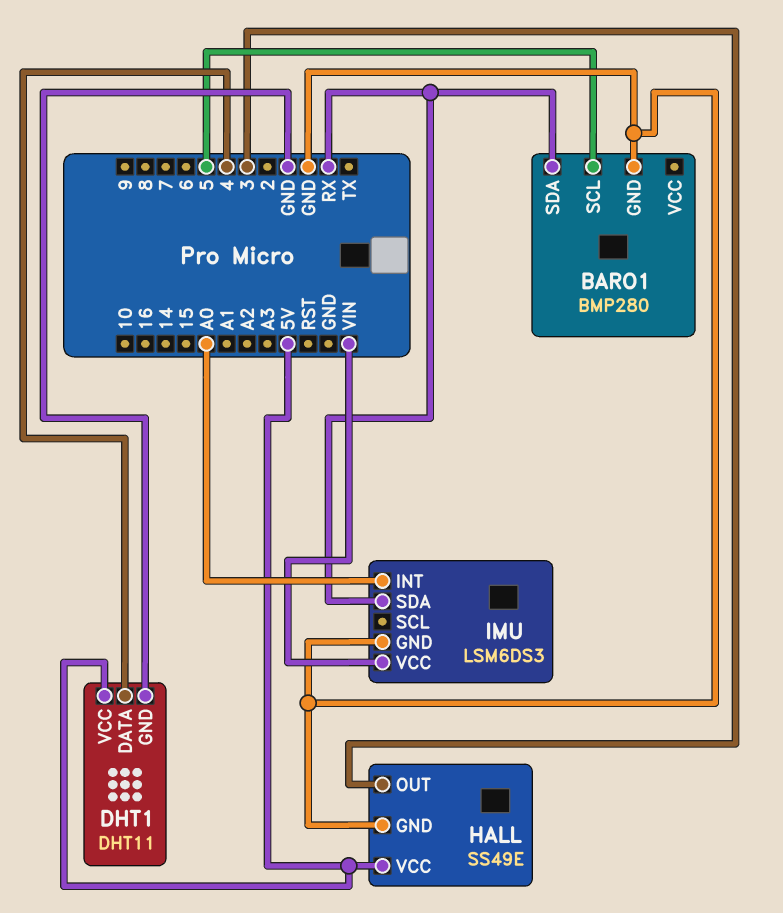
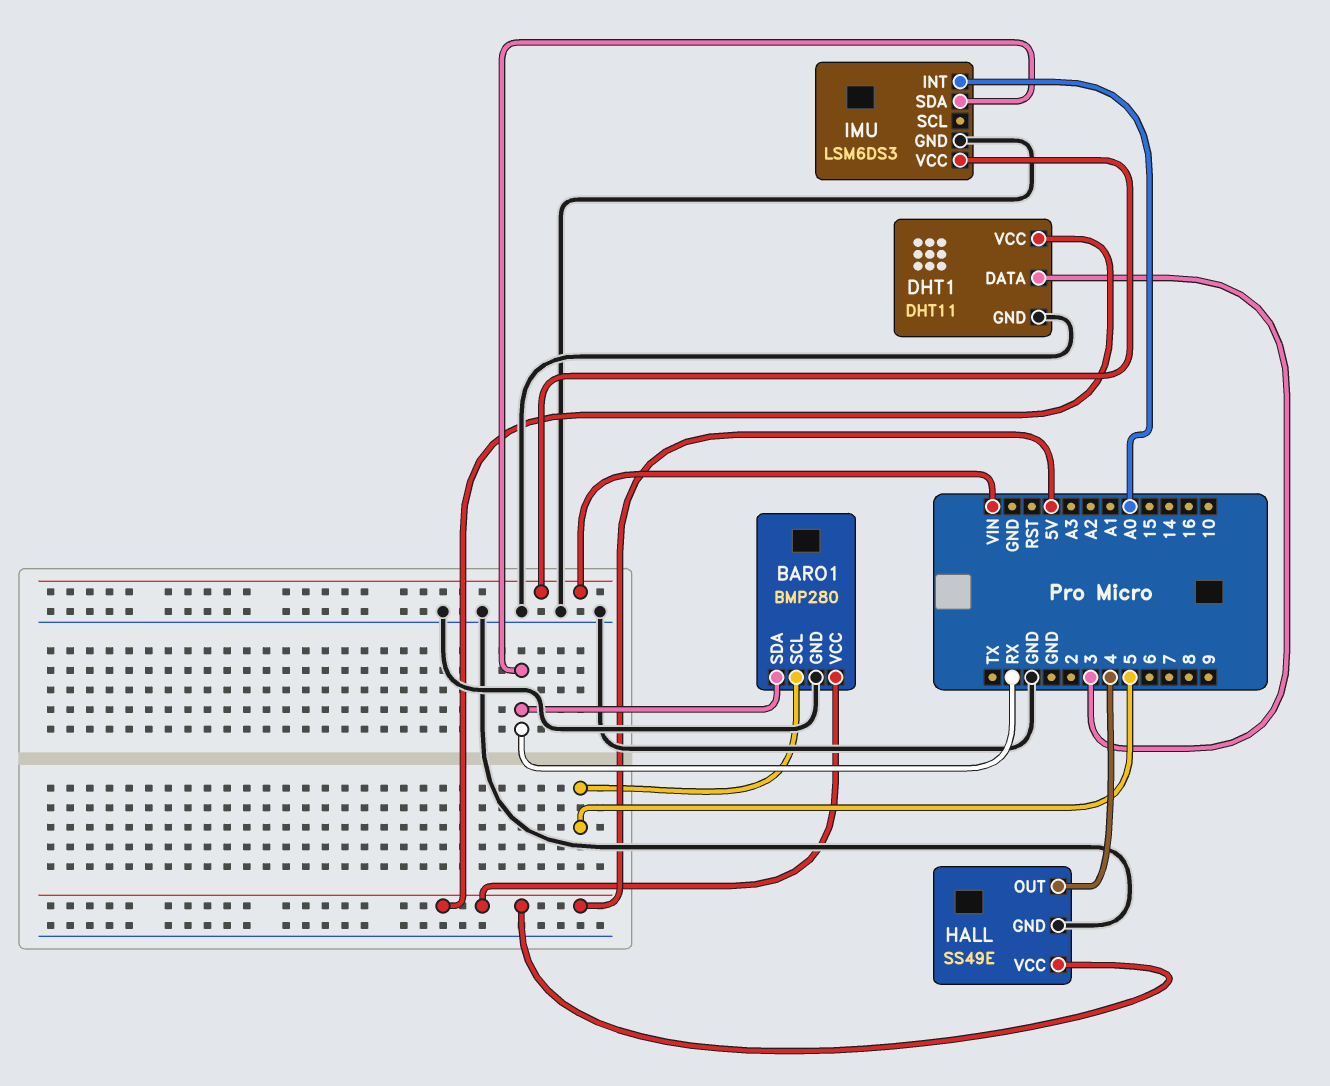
BARO1 pin VCC: none -> 5V
DHT1 pin DATA: 4 -> 3
HALL pin OUT: 3 -> 4

